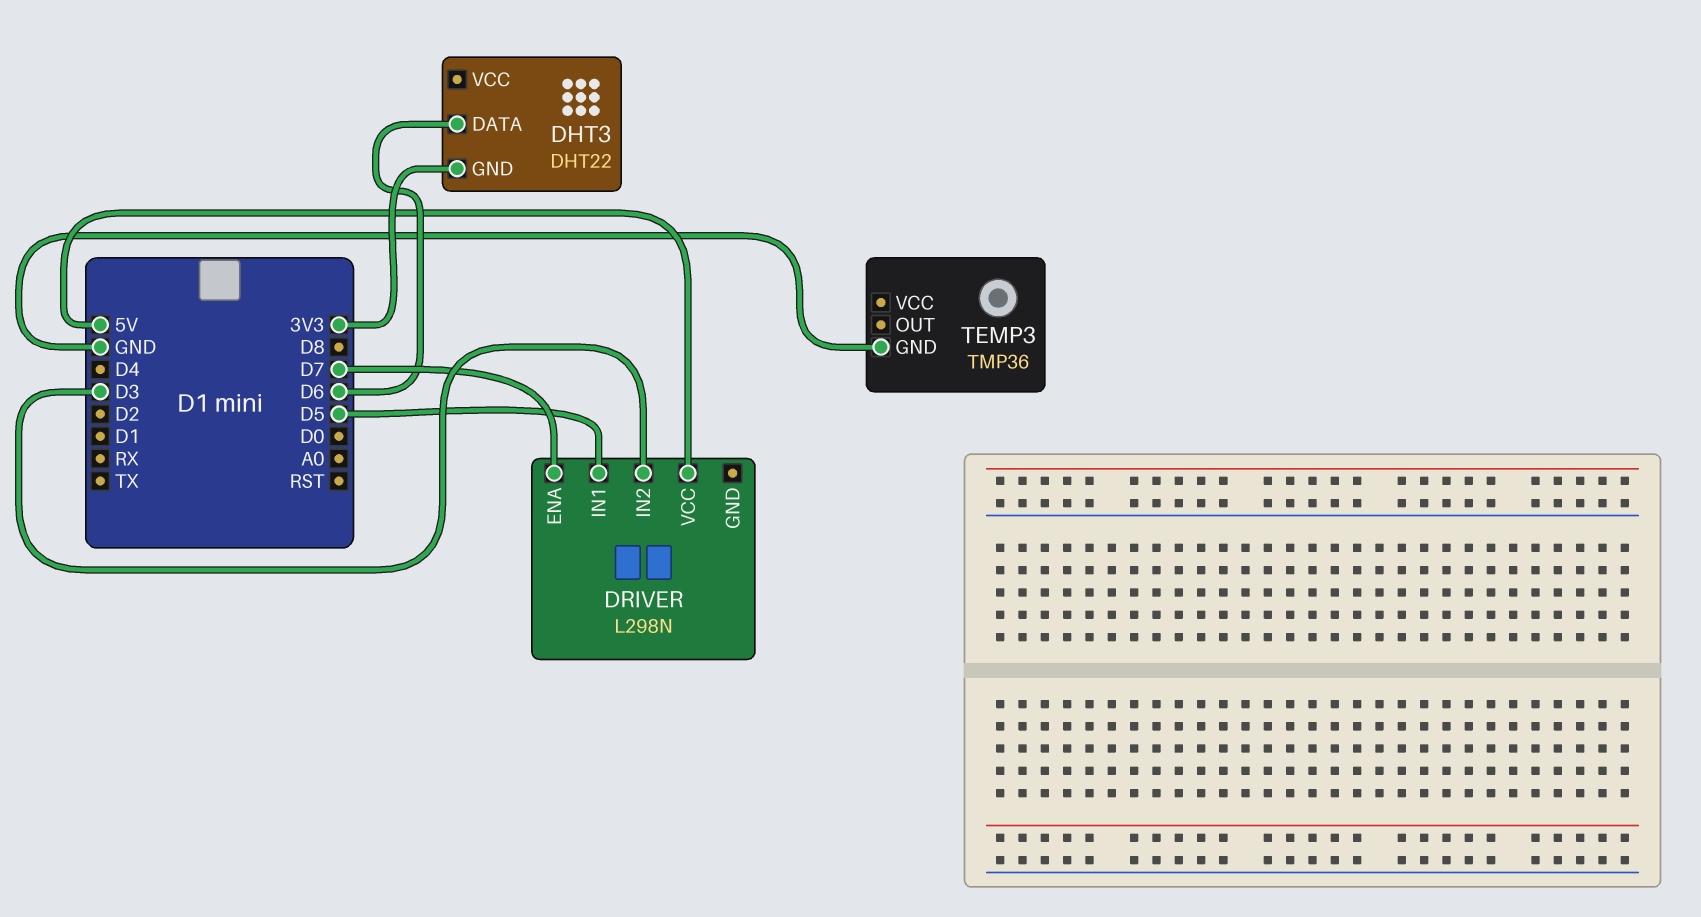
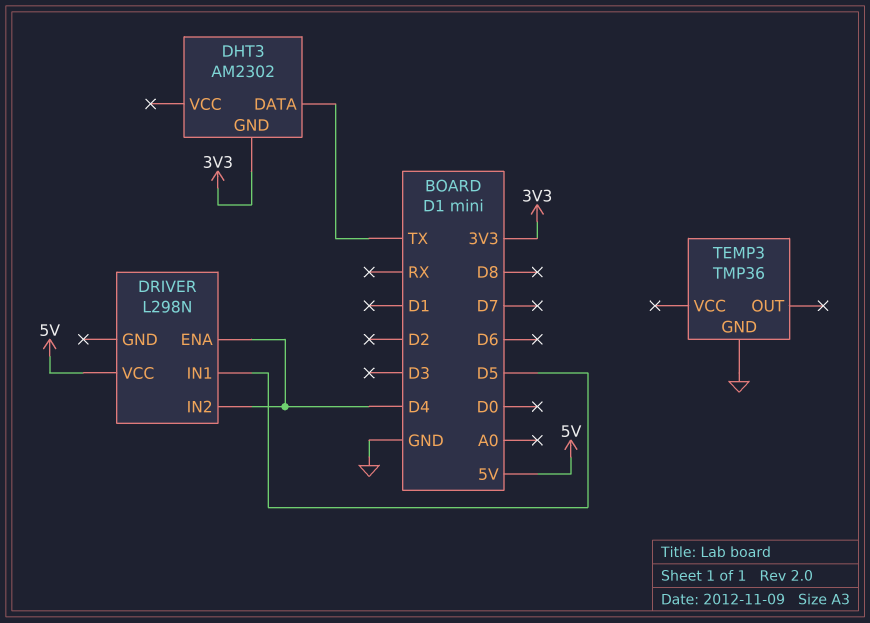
DHT3: DHT22 -> AM2302
DHT3 pin DATA: D6 -> TX
DRIVER pin ENA: D7 -> D4
DRIVER pin IN2: D3 -> D4

